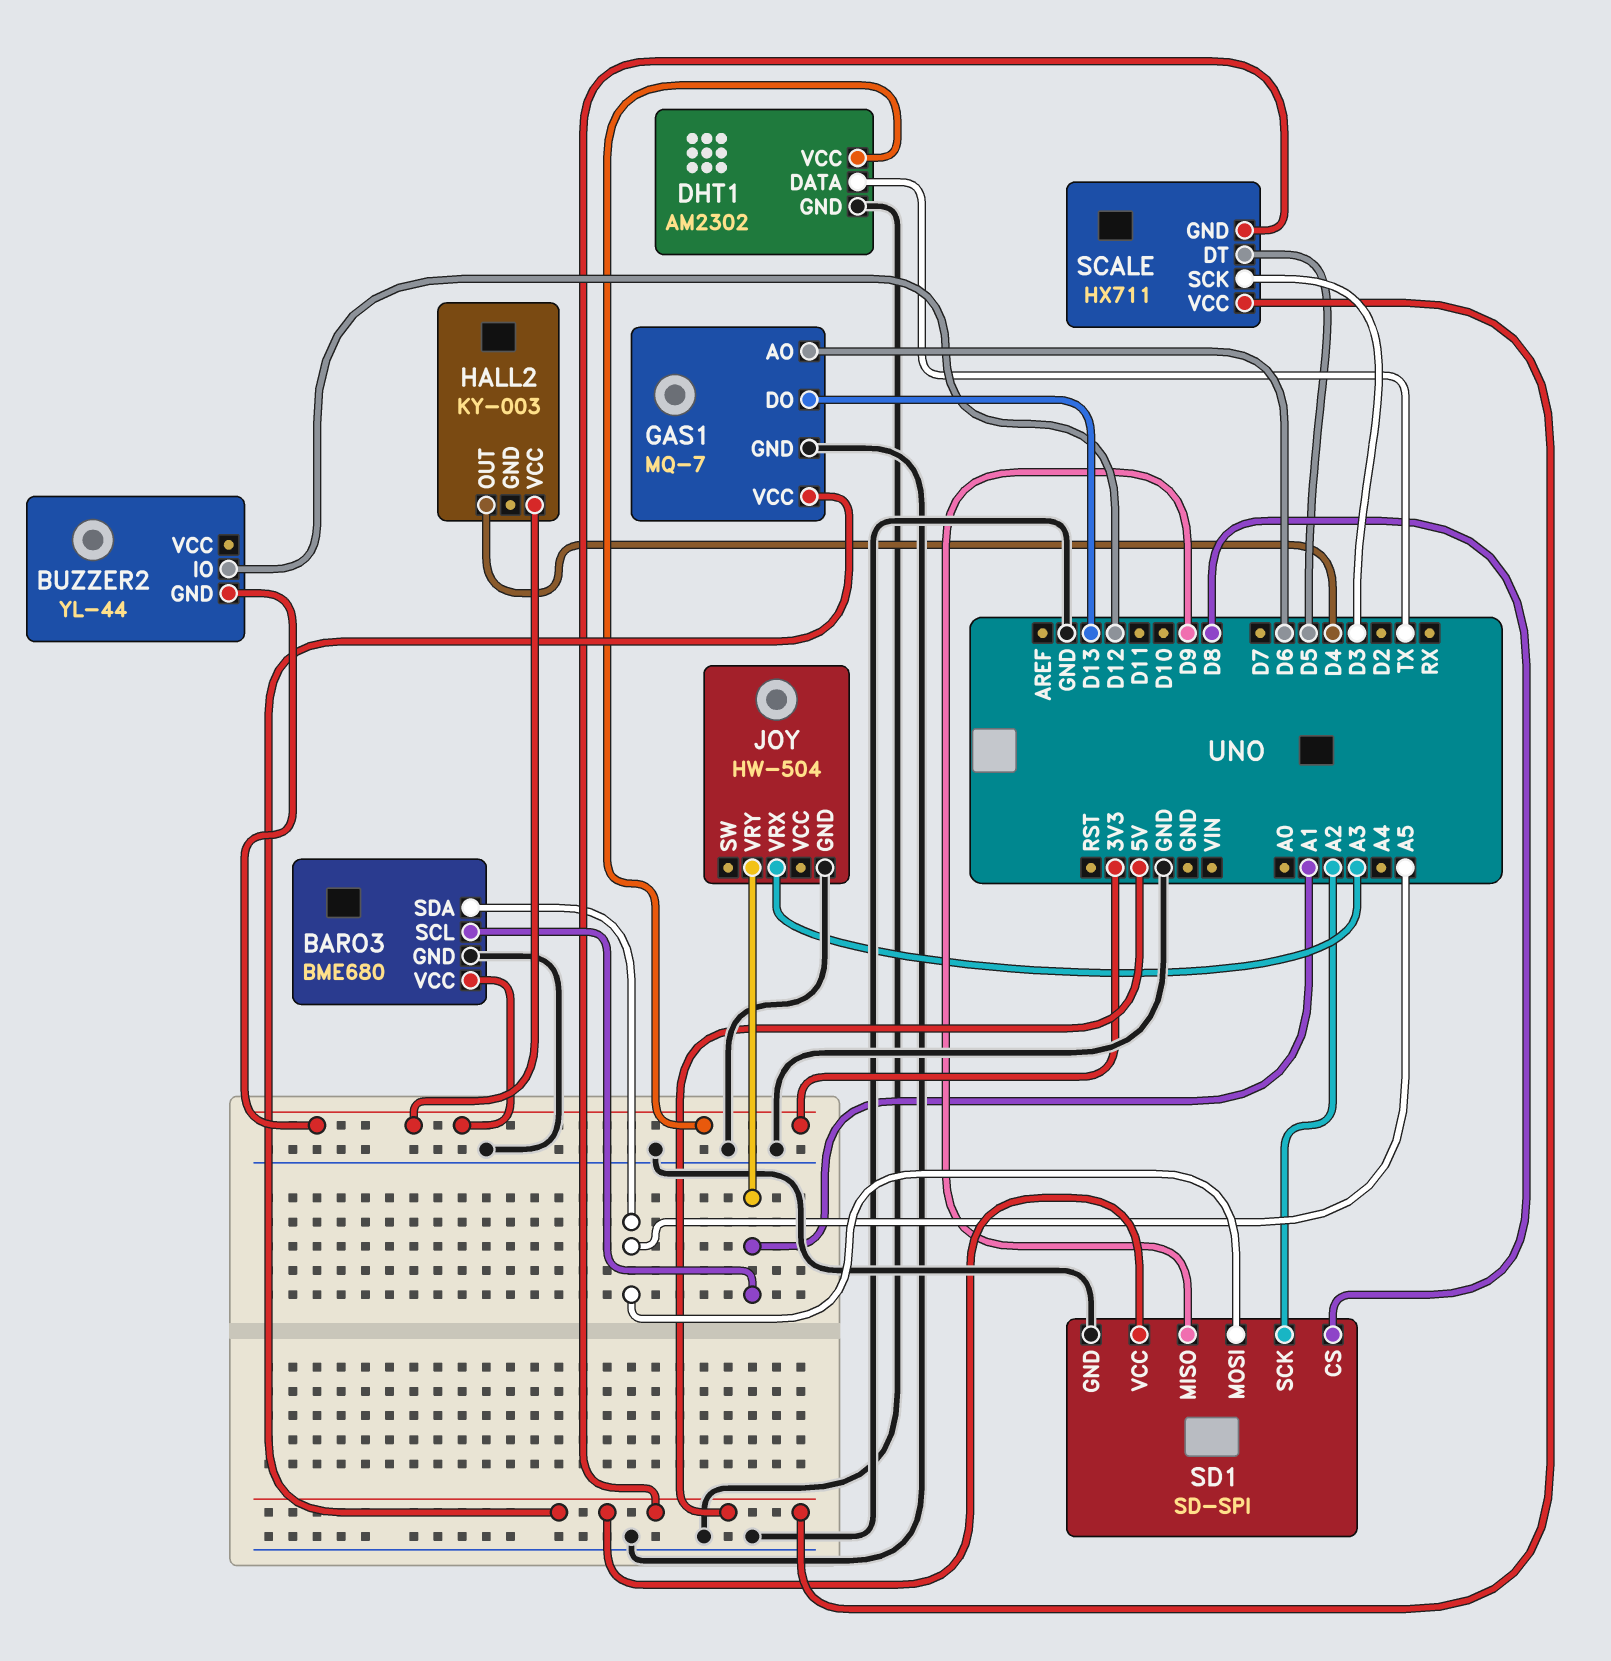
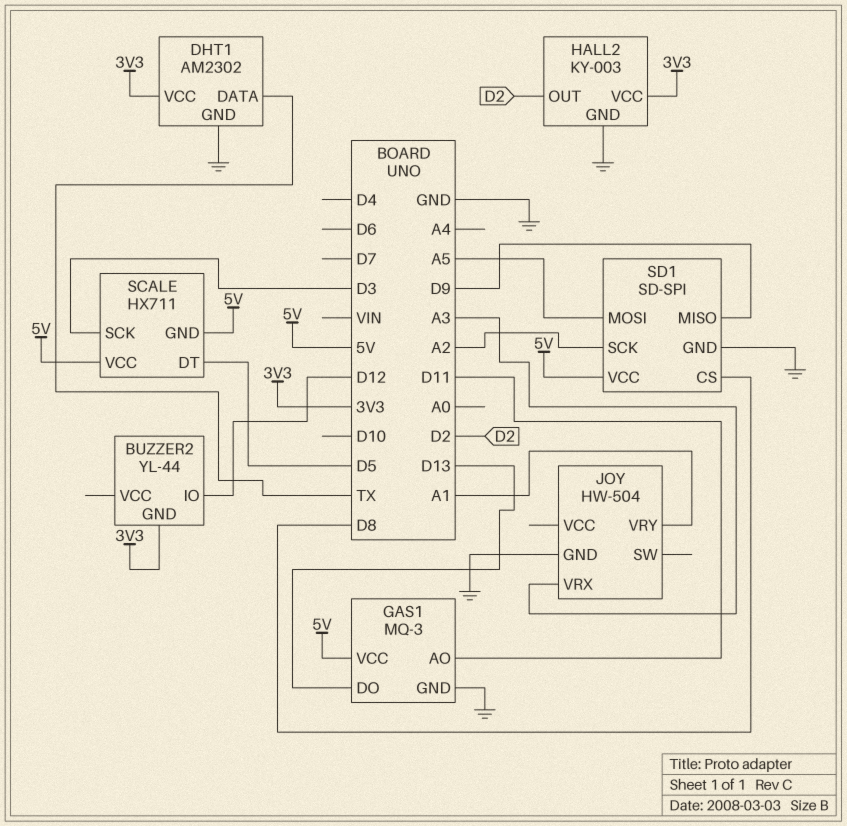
BARO3: BME680 -> none
BARO3 pin GND: GND -> none
BARO3 pin SCL: A1 -> none
BARO3 pin SDA: A5 -> none
BARO3 pin VCC: 3V3 -> none
GAS1: MQ-7 -> MQ-3
GAS1 pin AO: D6 -> D11
HALL2 pin GND: none -> GND
HALL2 pin OUT: D4 -> D2

